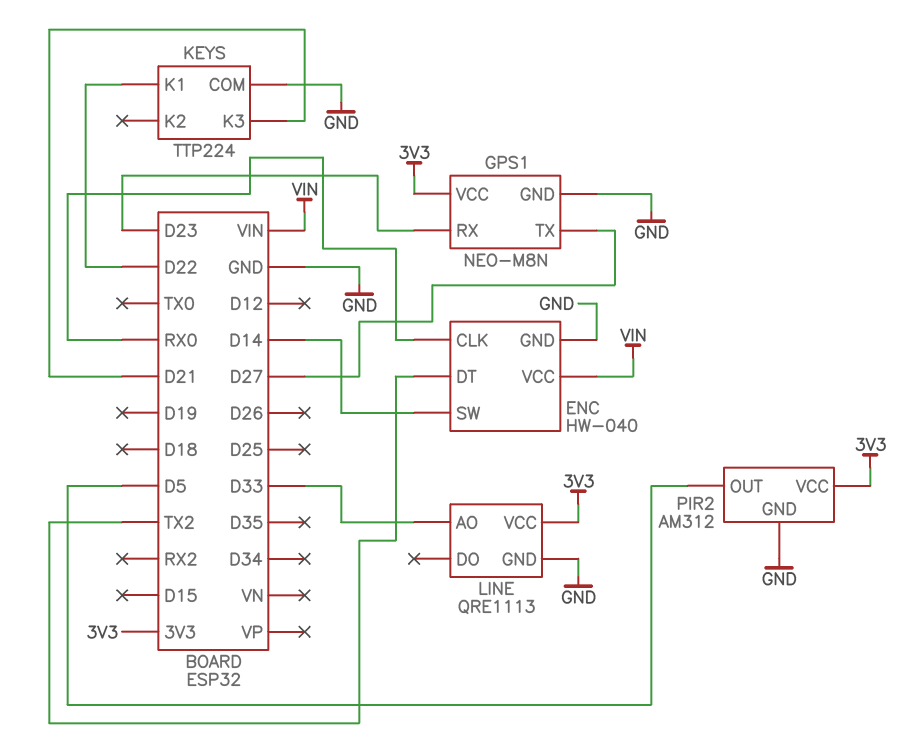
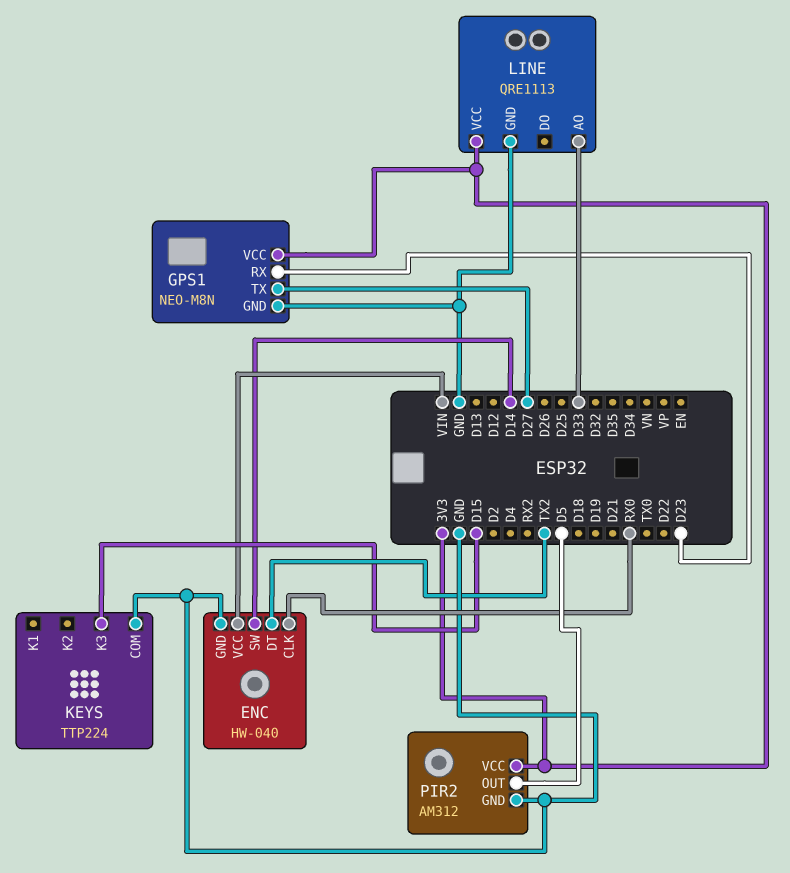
KEYS pin K1: D22 -> none
KEYS pin K3: D21 -> D15

